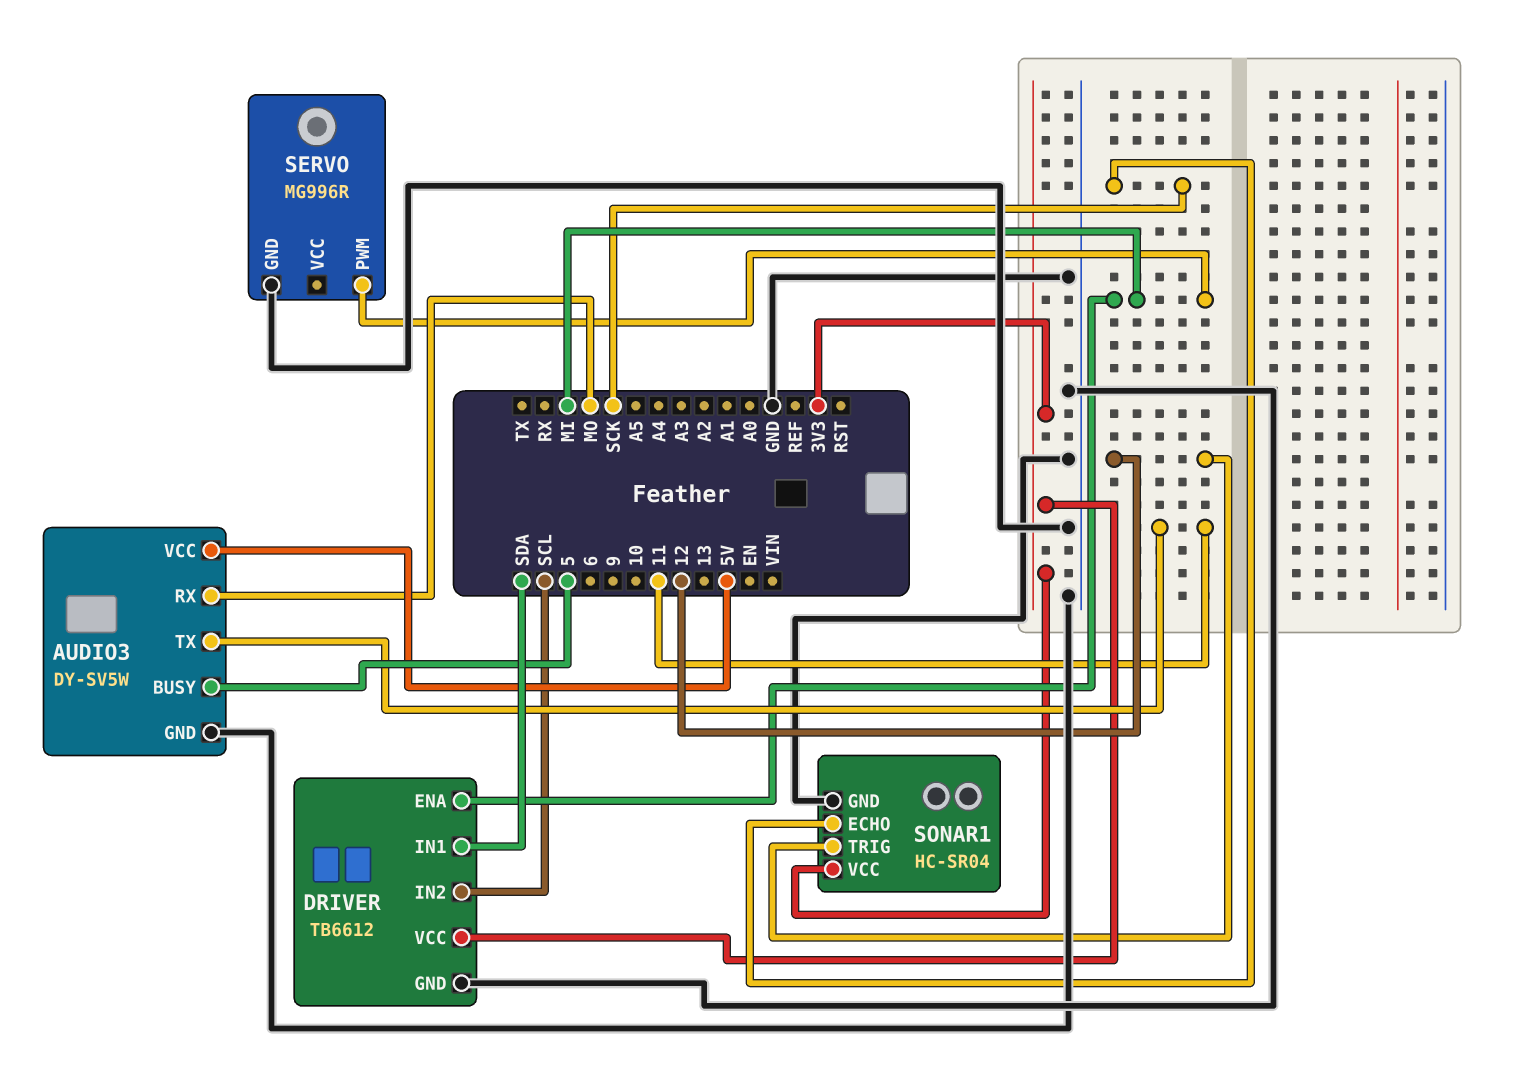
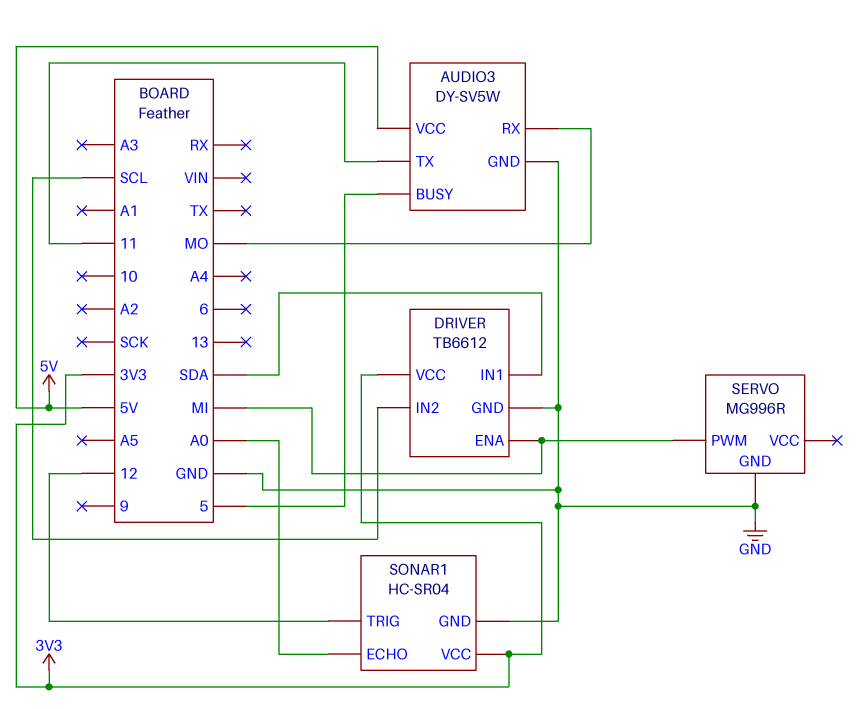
SONAR1 pin ECHO: SCK -> A0

